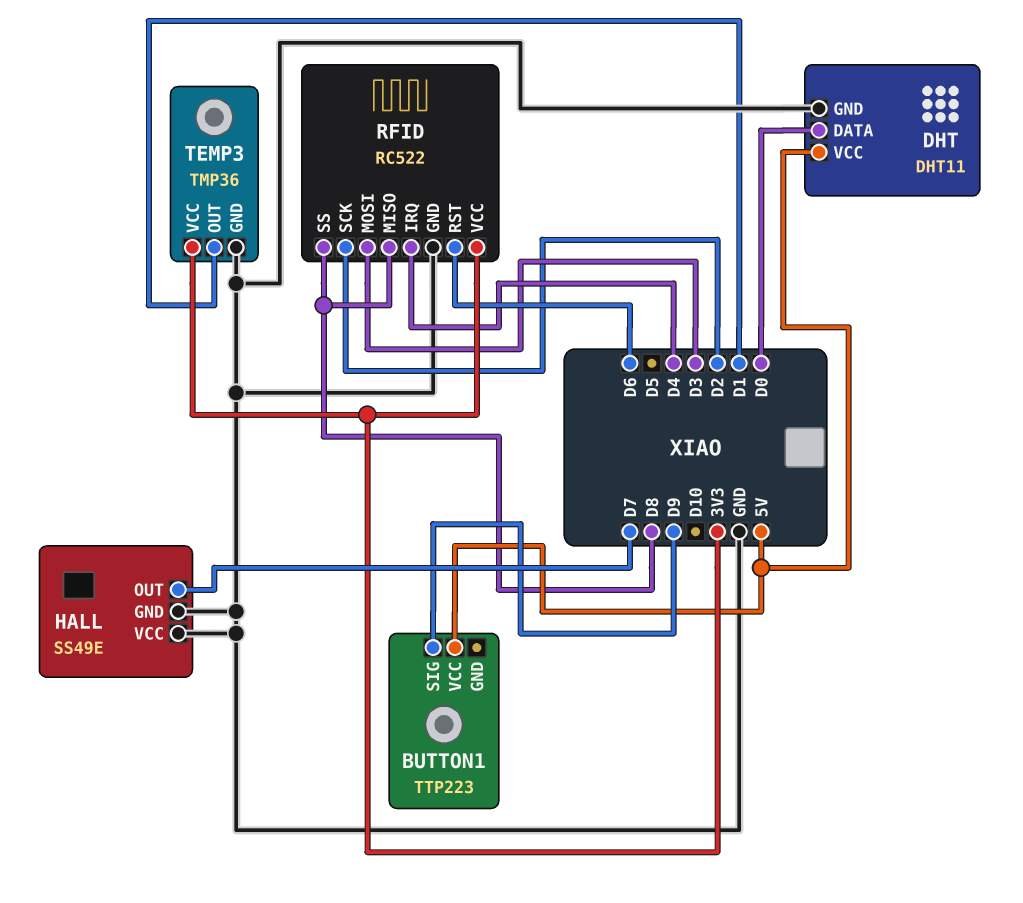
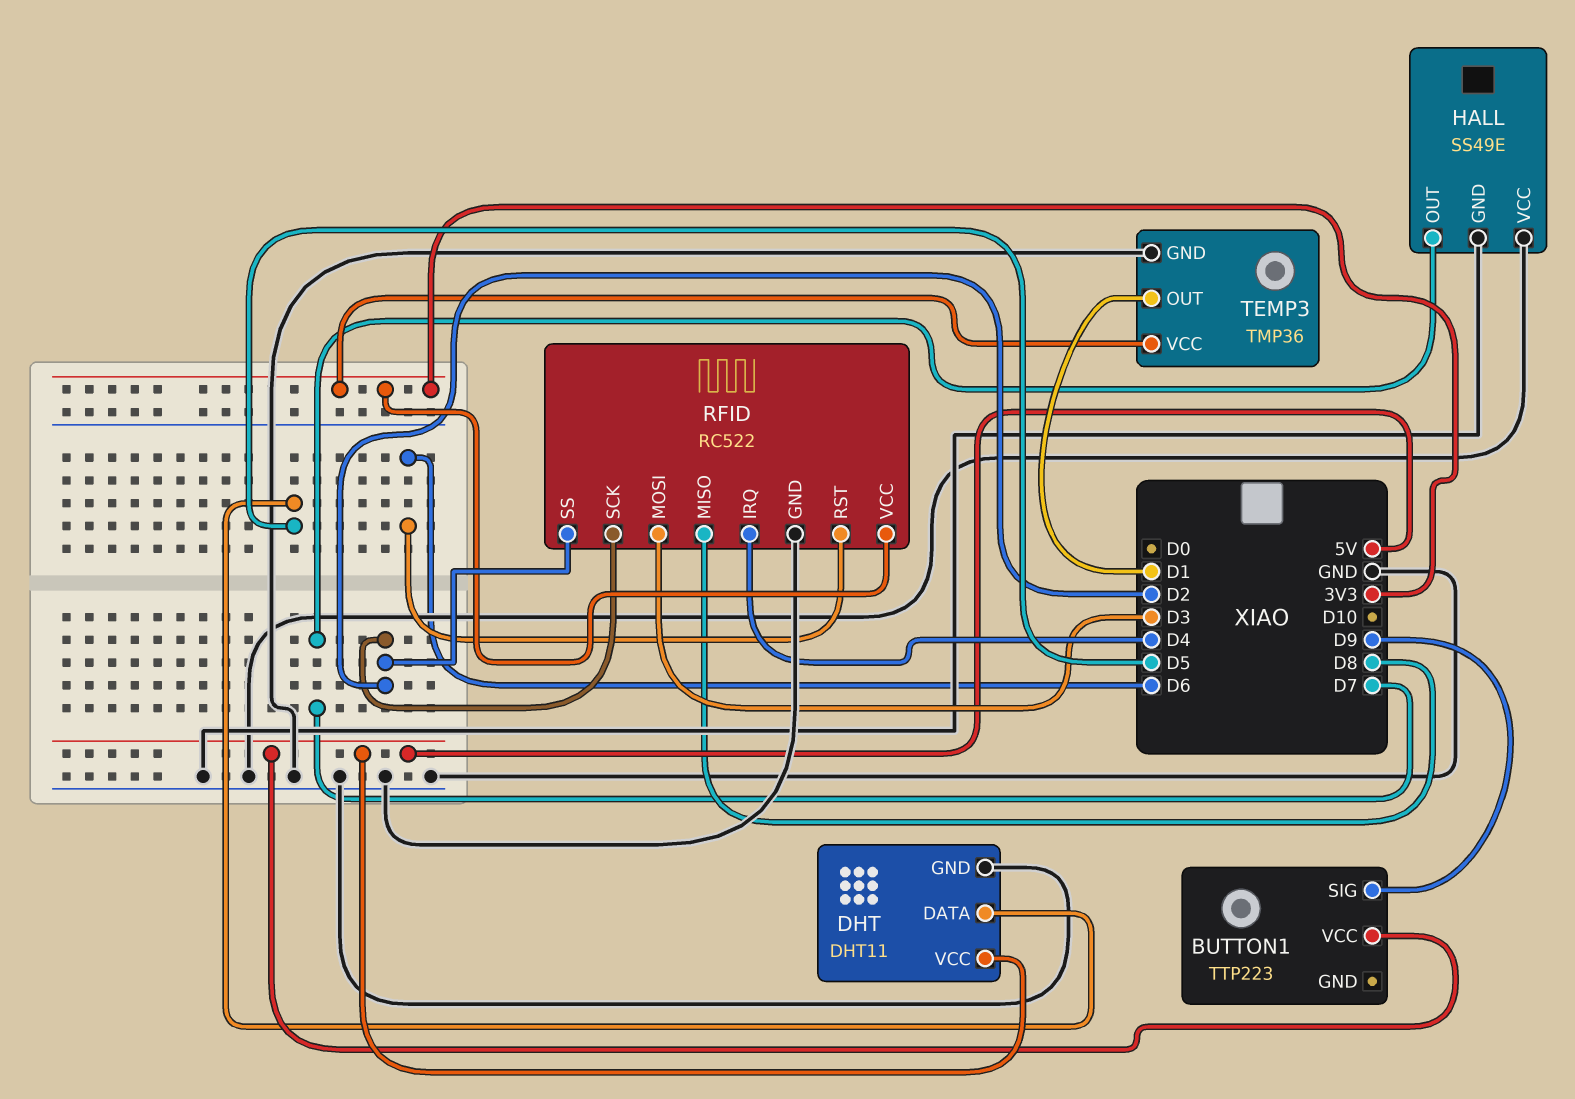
DHT pin DATA: D0 -> D5
RFID pin SS: D8 -> D2

